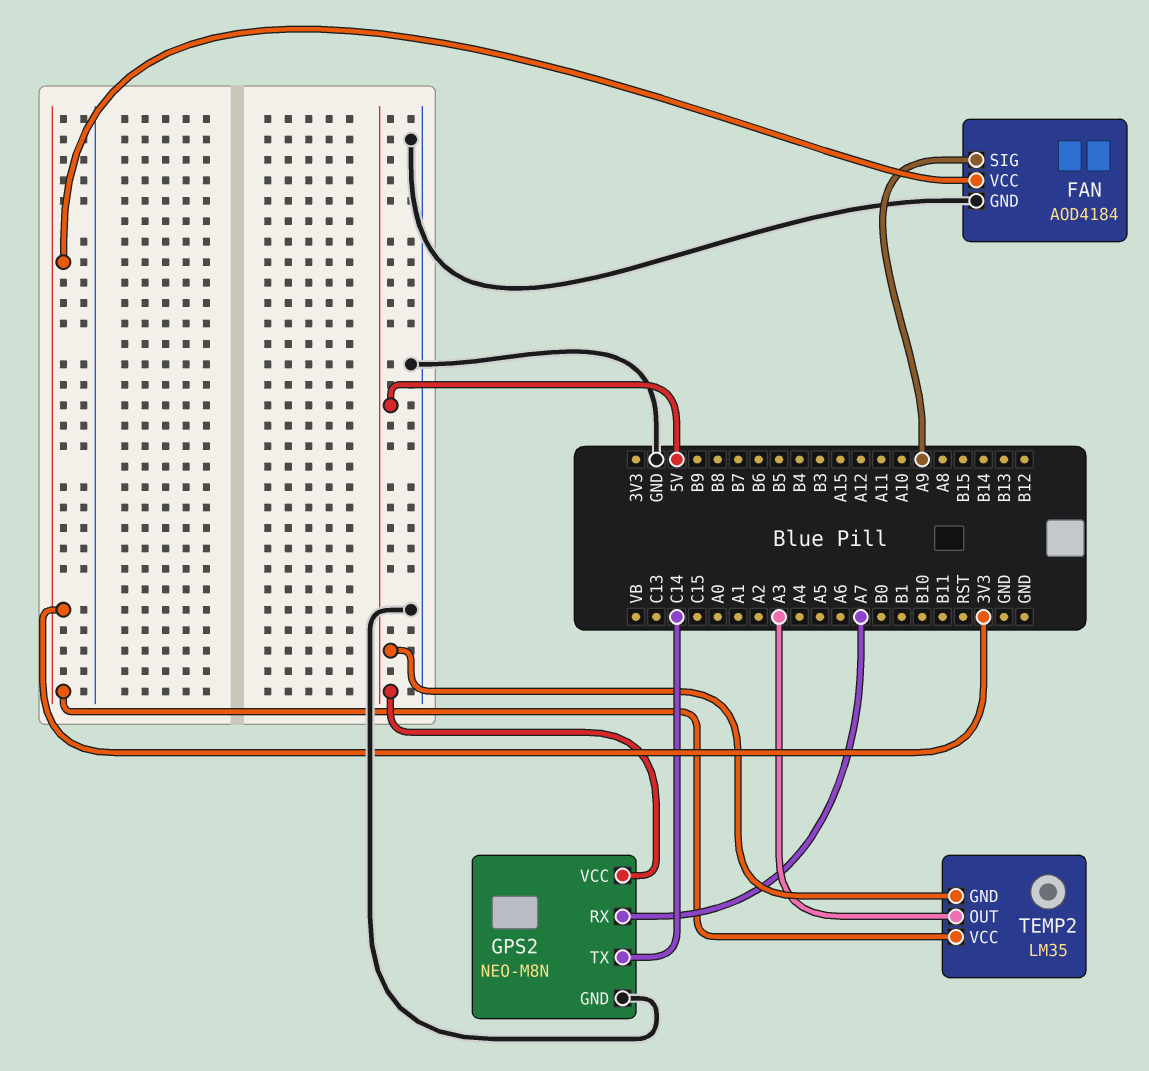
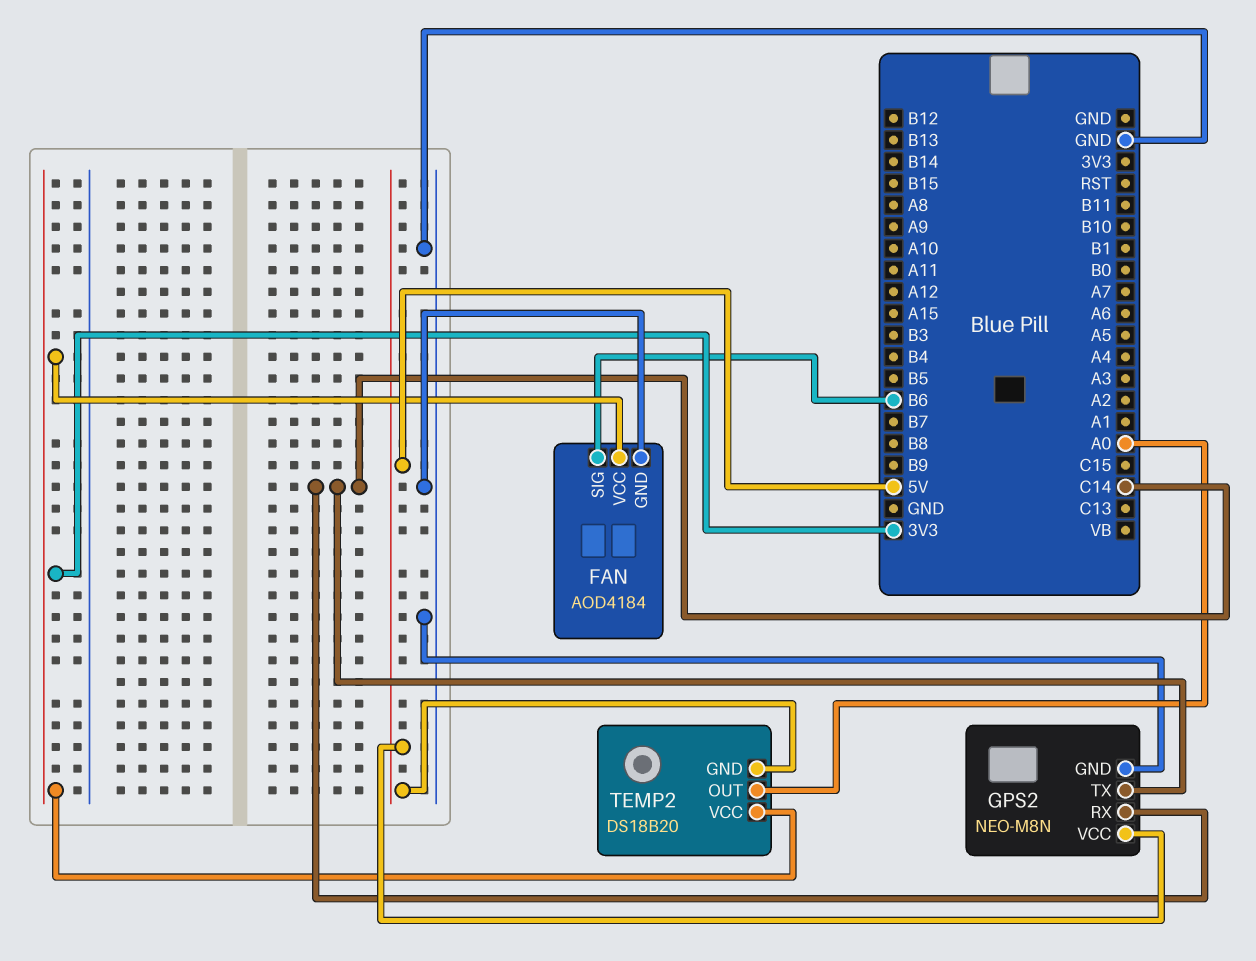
FAN pin SIG: A9 -> B6
GPS2 pin RX: A7 -> C14
TEMP2: LM35 -> DS18B20
TEMP2 pin OUT: A3 -> A0

